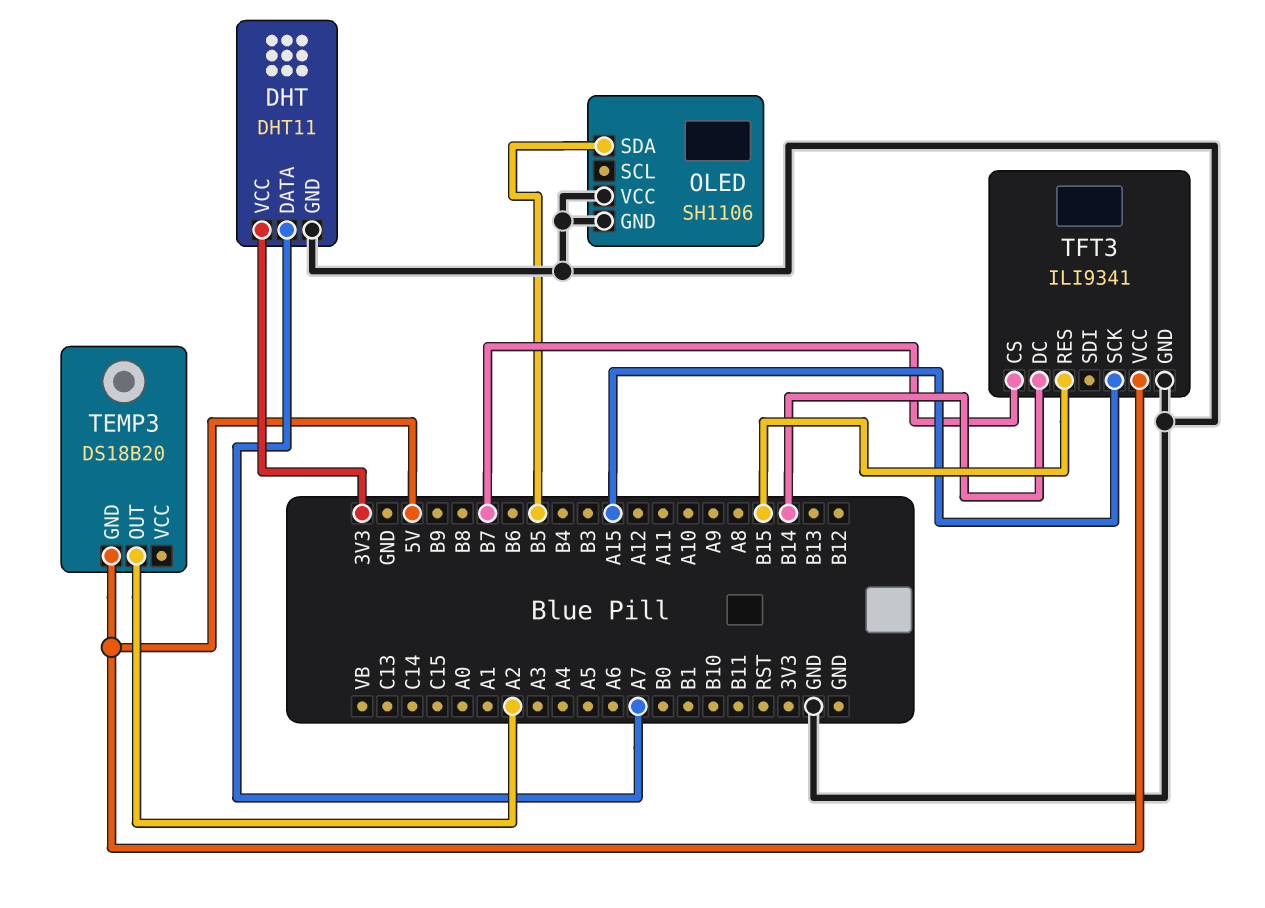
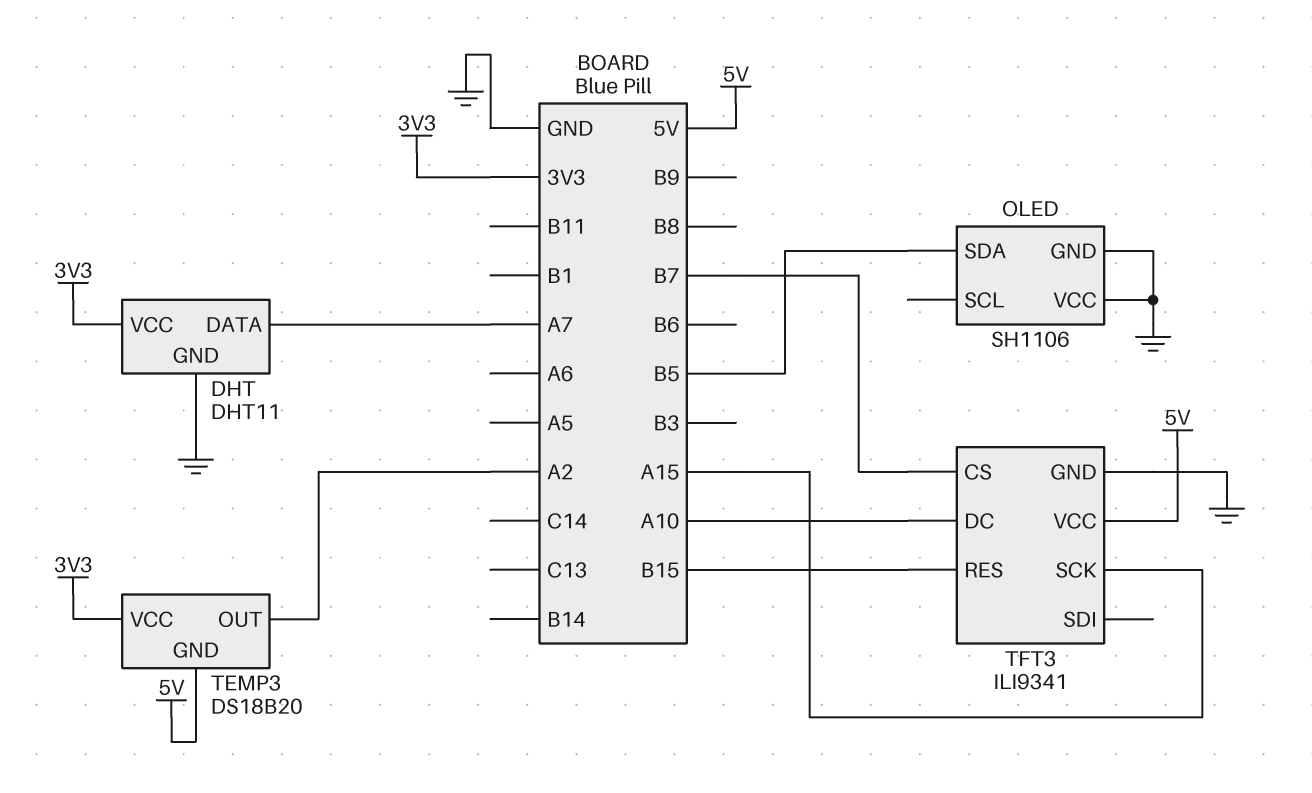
TEMP3 pin VCC: none -> 3V3
TFT3 pin DC: B14 -> A10

